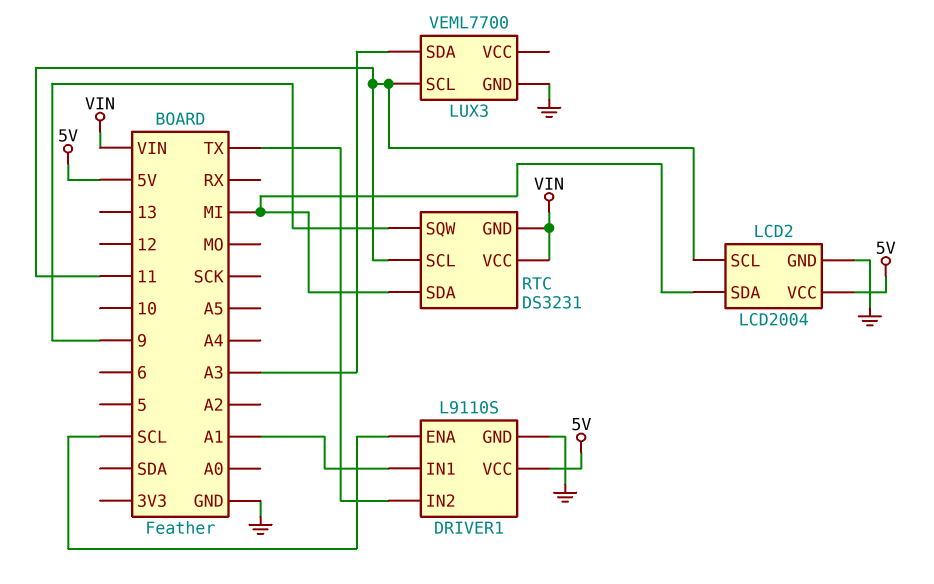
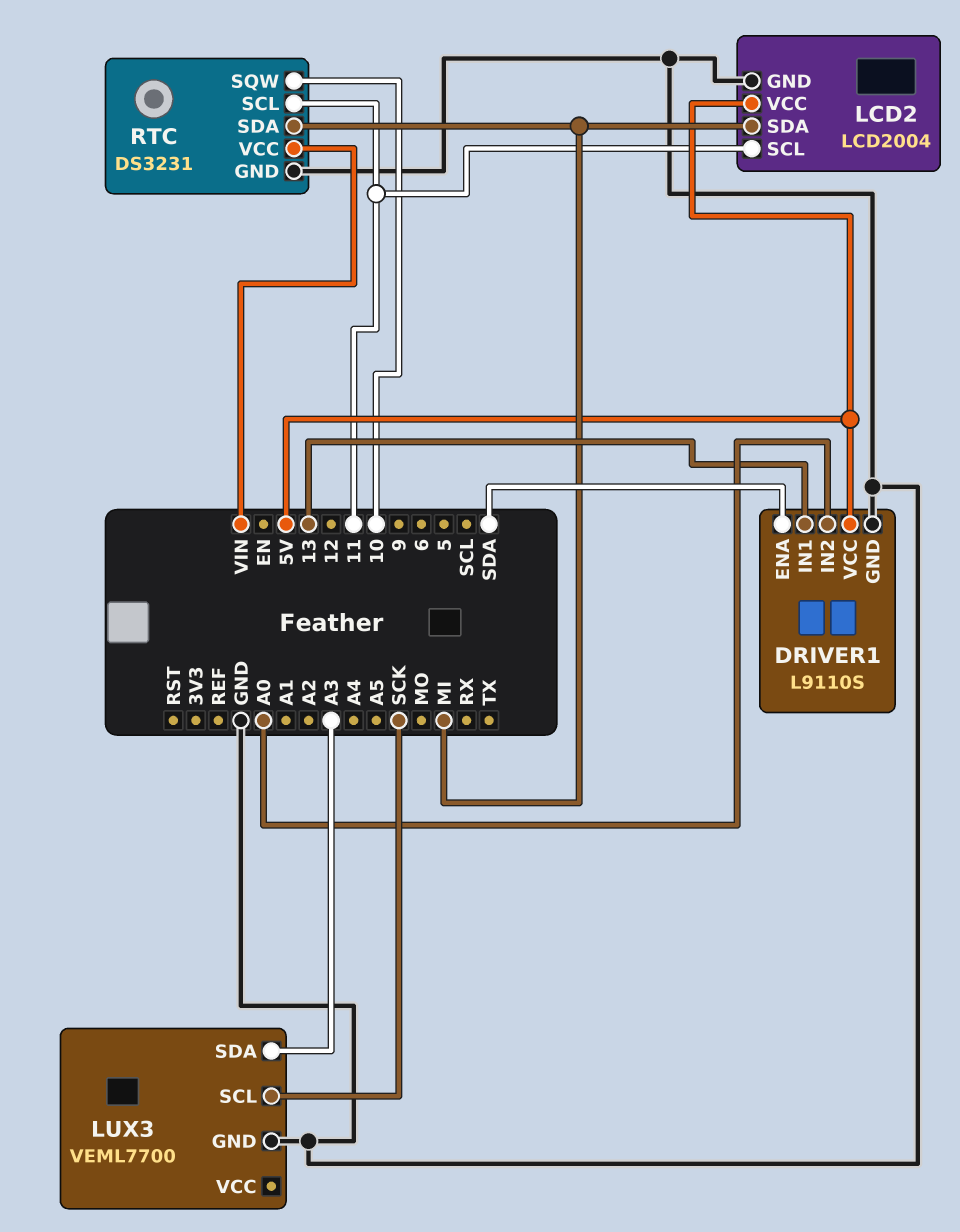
DRIVER1 pin ENA: SCL -> SDA
DRIVER1 pin IN1: A1 -> 13
DRIVER1 pin IN2: TX -> A0
LUX3 pin SCL: 11 -> SCK
RTC pin GND: VIN -> GND
RTC pin SQW: 9 -> 10

